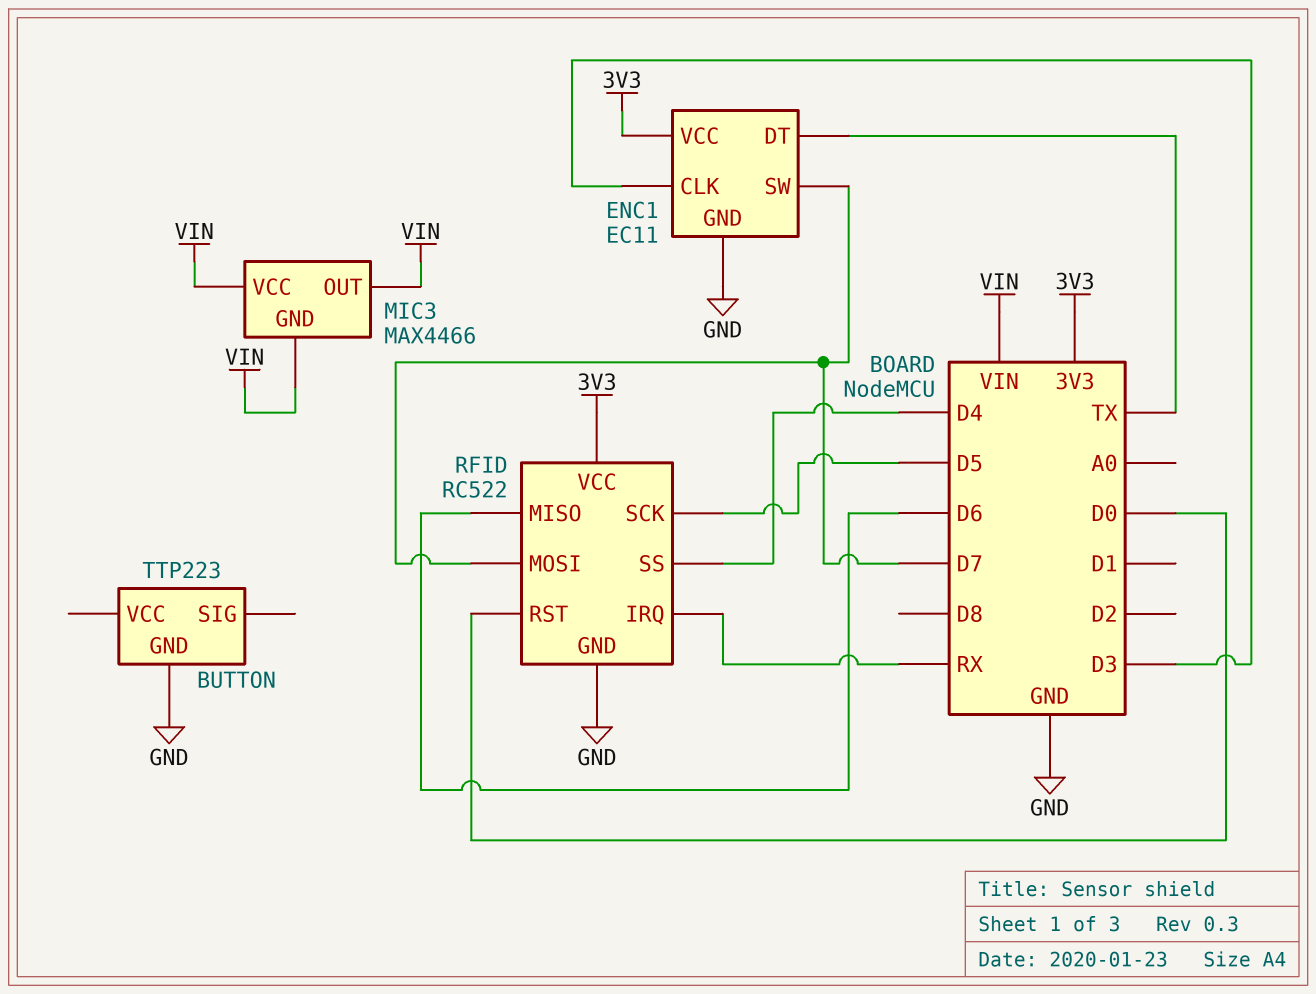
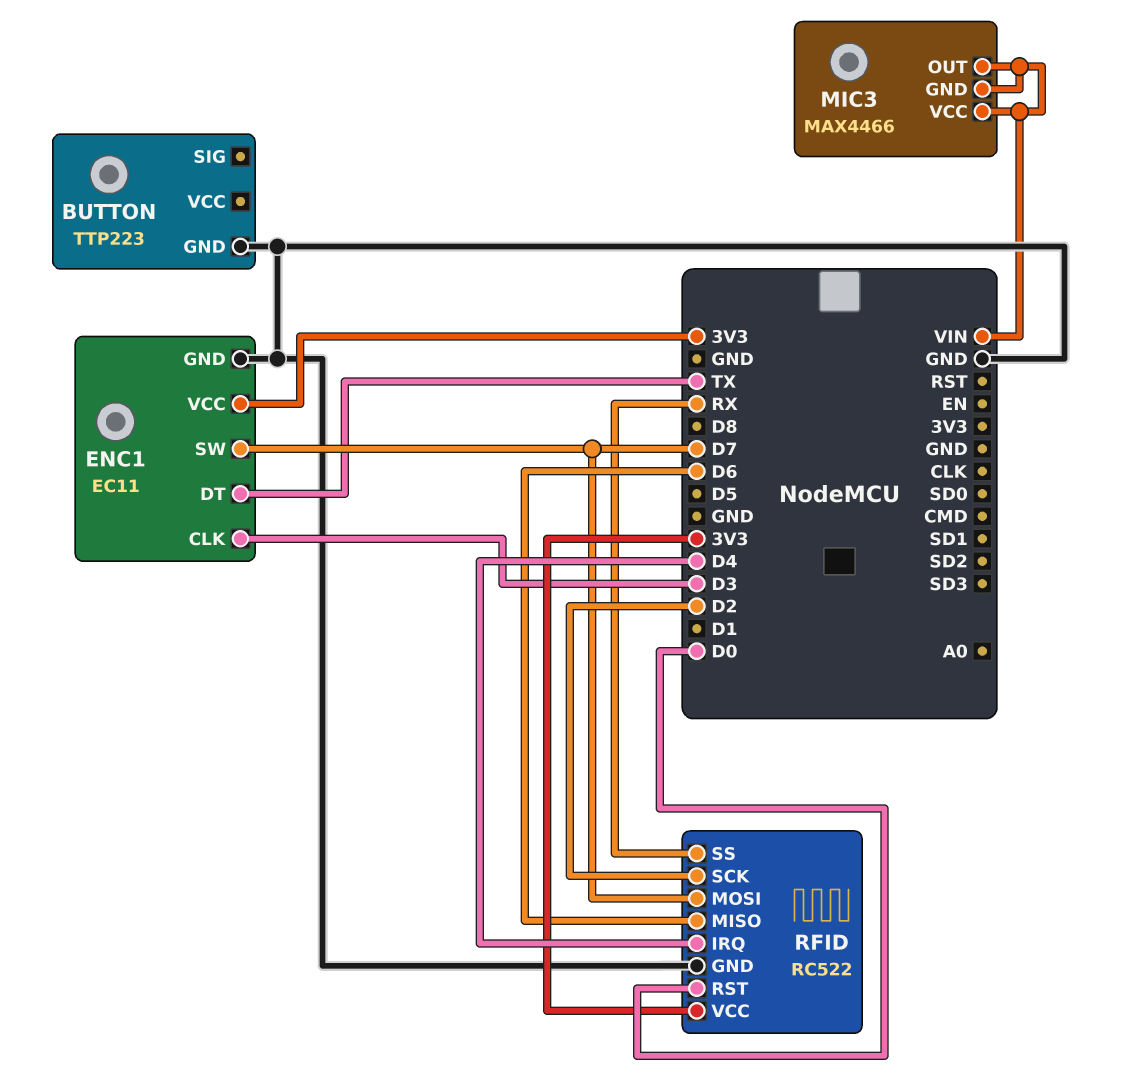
RFID pin IRQ: RX -> D4
RFID pin SCK: D5 -> D2
RFID pin SS: D4 -> RX

